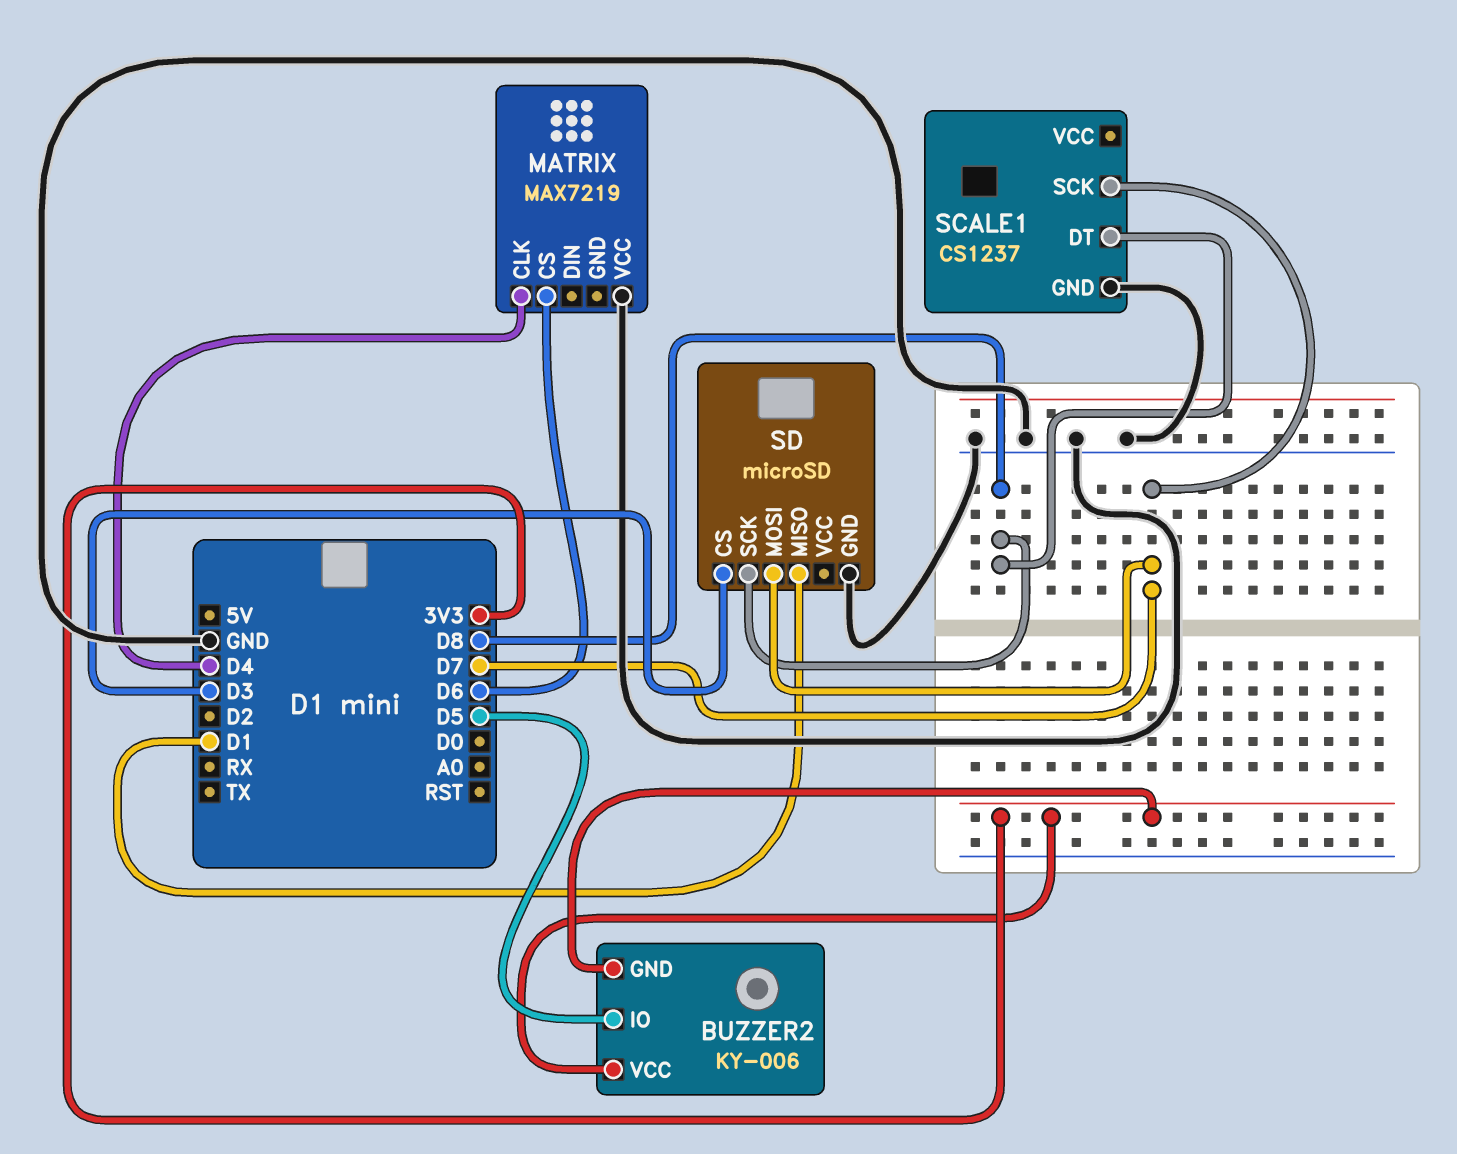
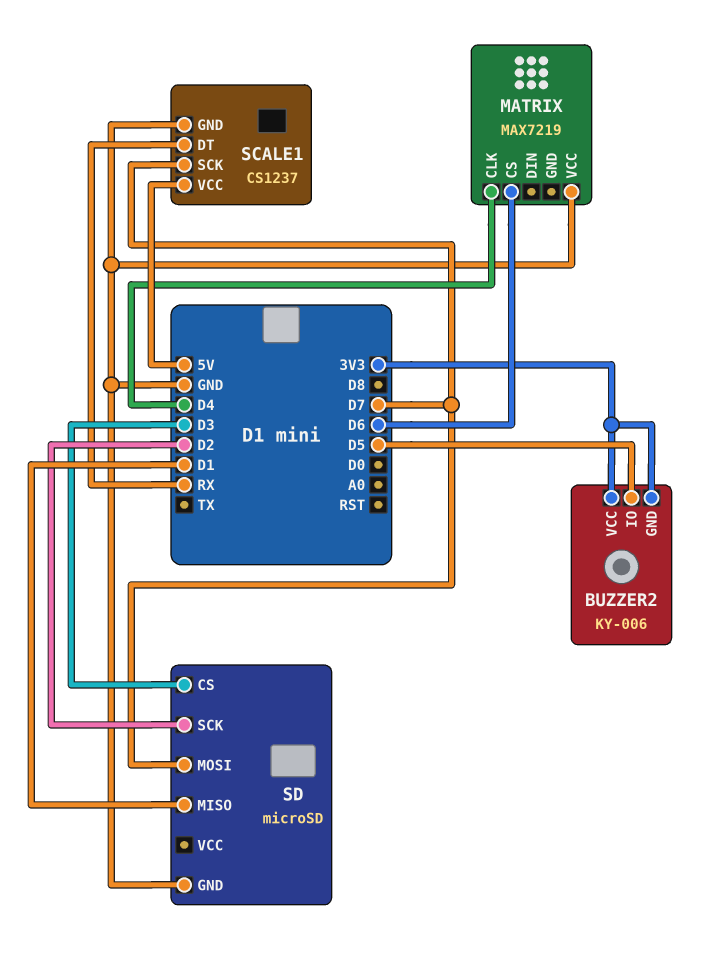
SCALE1 pin DT: D8 -> RX
SCALE1 pin VCC: none -> 5V
SD pin SCK: D8 -> D2

